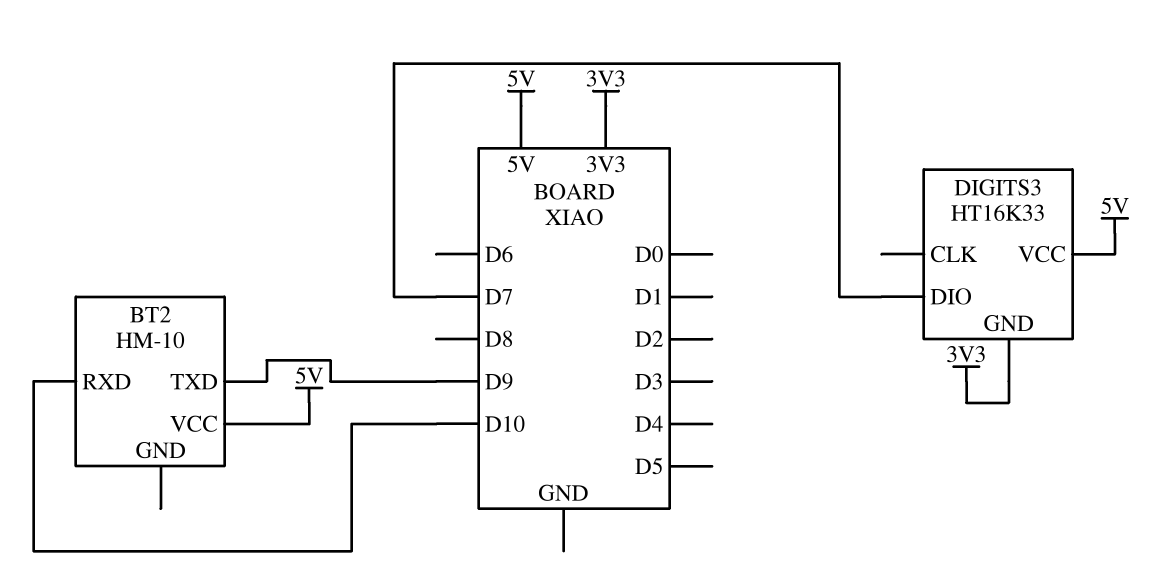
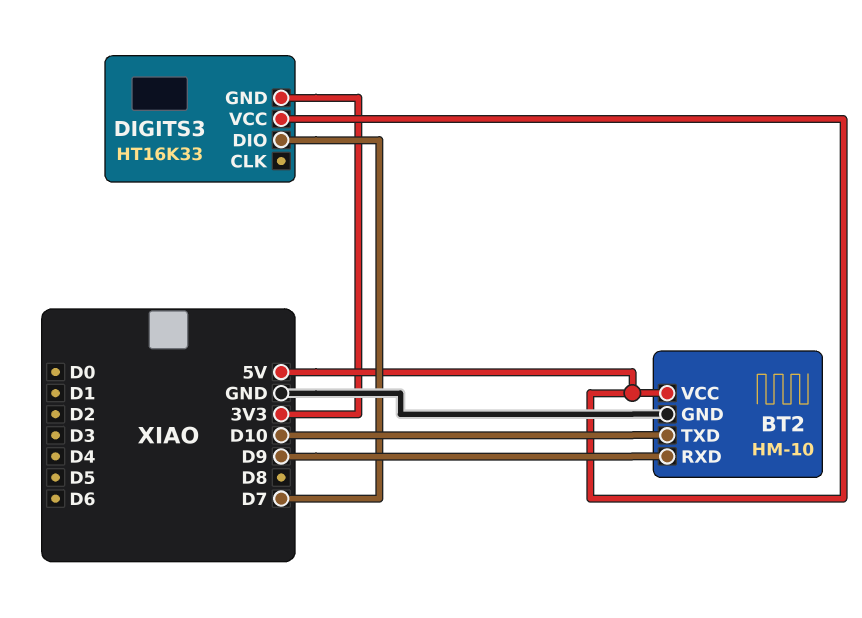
BT2 pin GND: none -> GND
BT2 pin RXD: D10 -> D9
BT2 pin TXD: D9 -> D10

